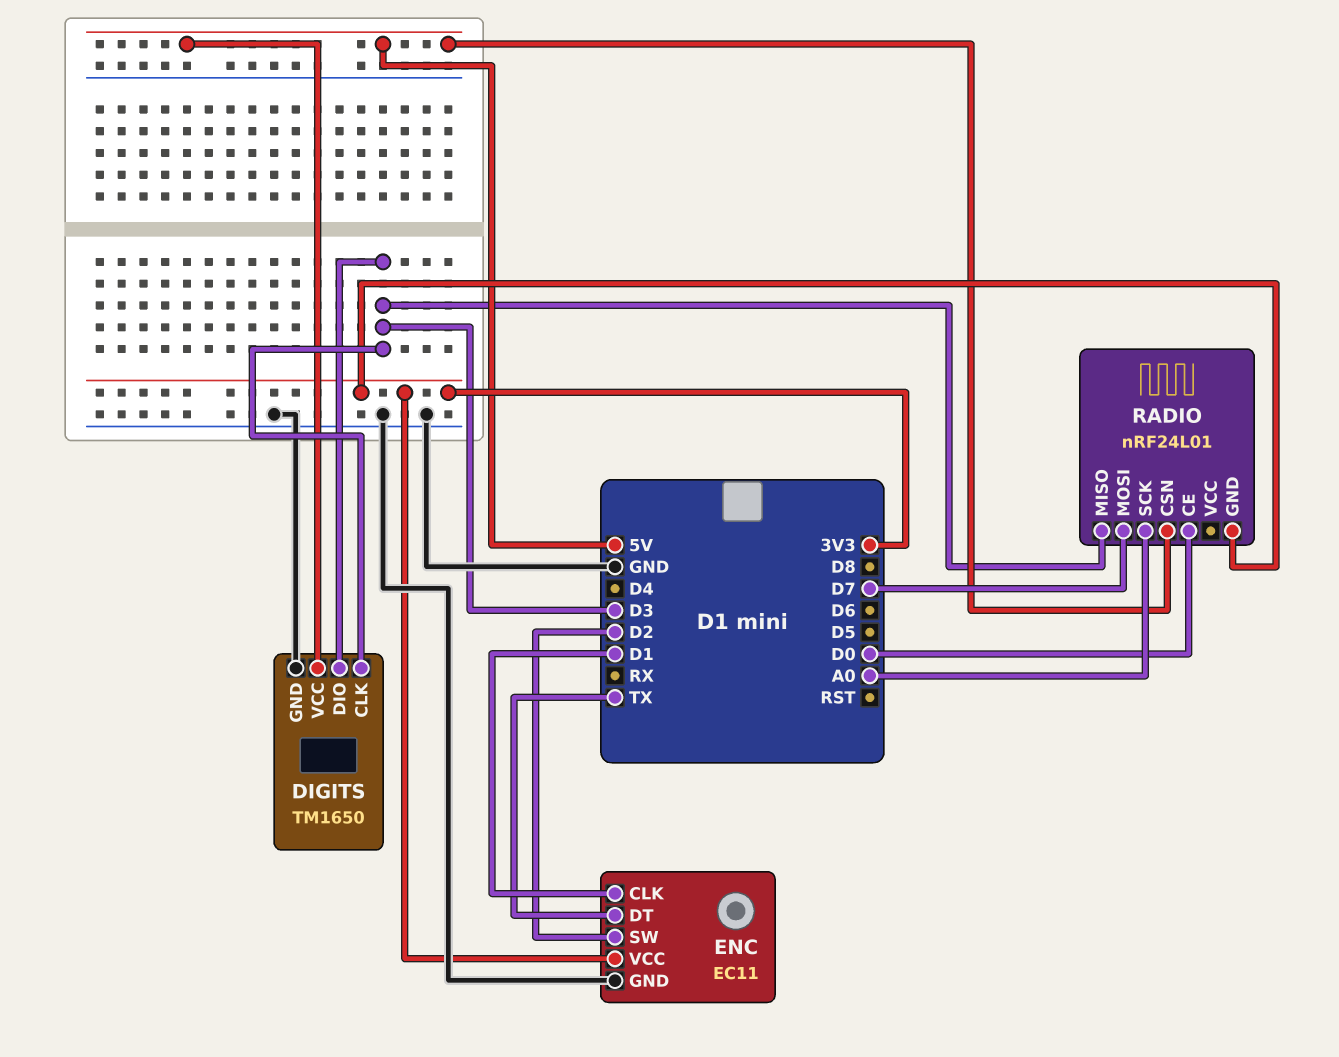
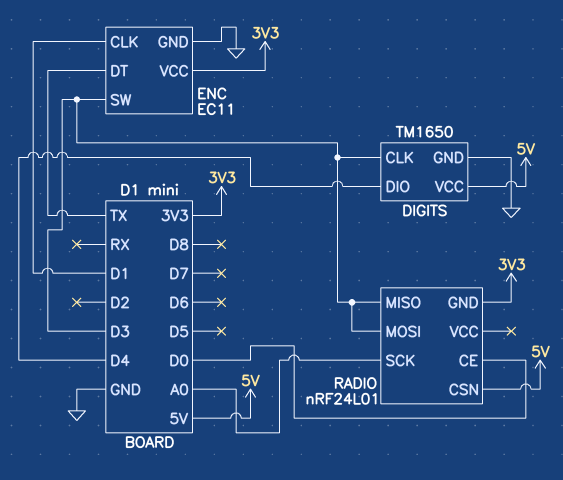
DIGITS pin DIO: D3 -> D4
ENC pin SW: D2 -> D3
RADIO pin MOSI: D7 -> D3

